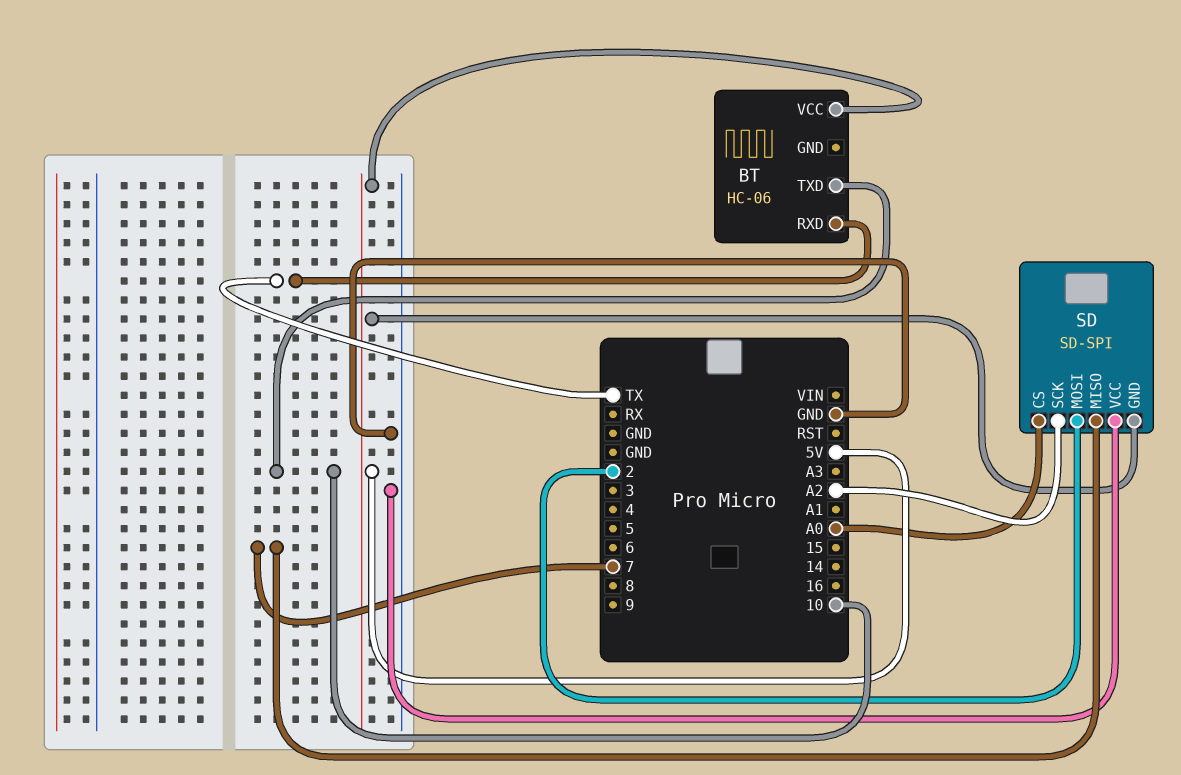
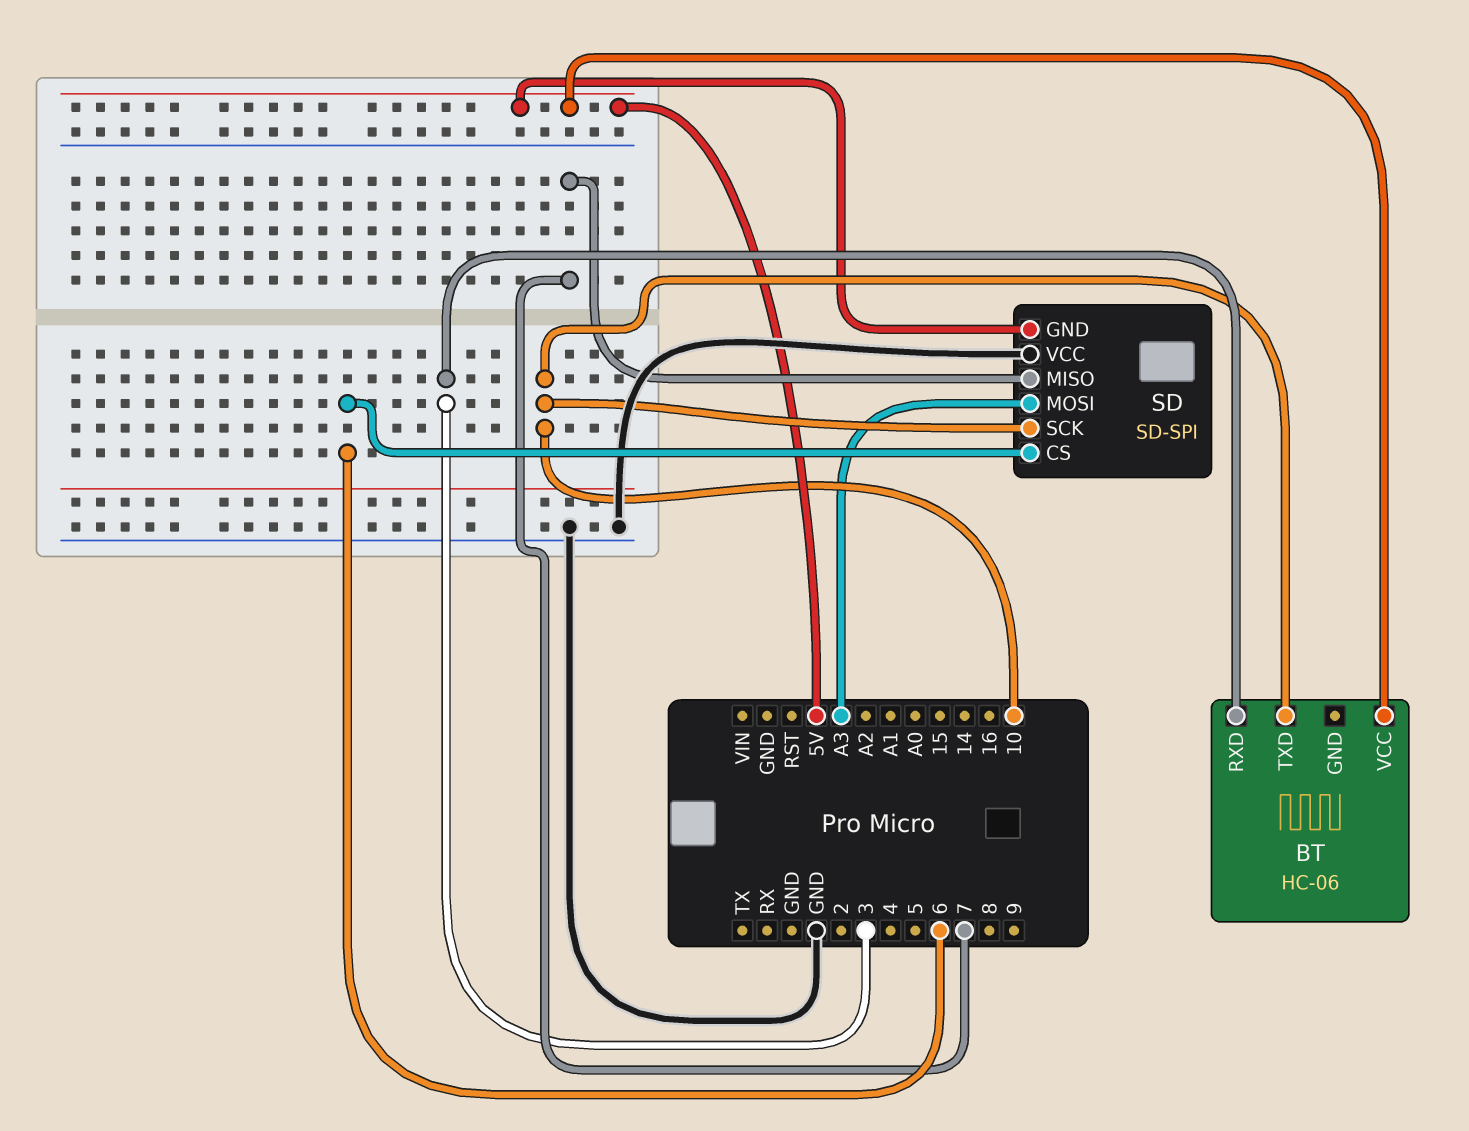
BT pin RXD: TX -> 3
SD pin CS: A0 -> 6
SD pin MOSI: 2 -> A3
SD pin SCK: A2 -> 10

